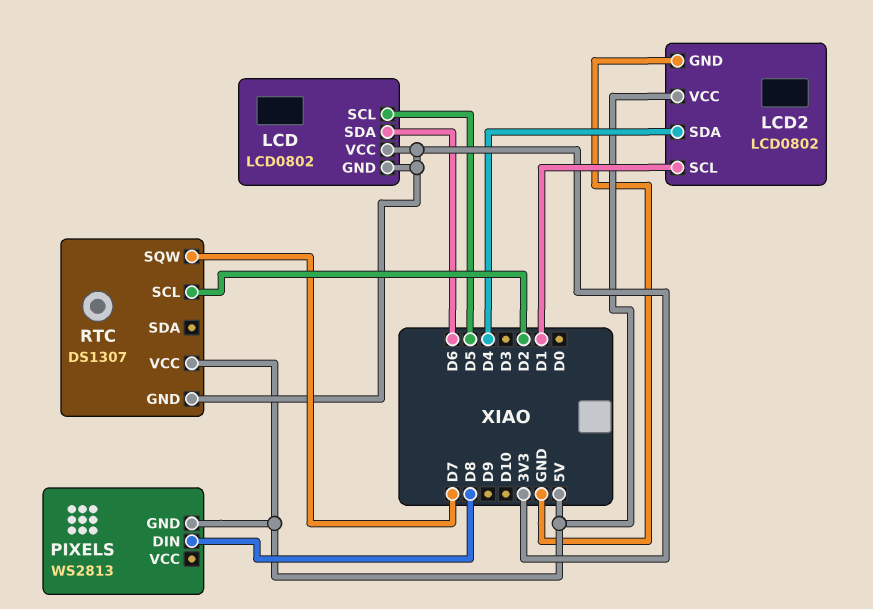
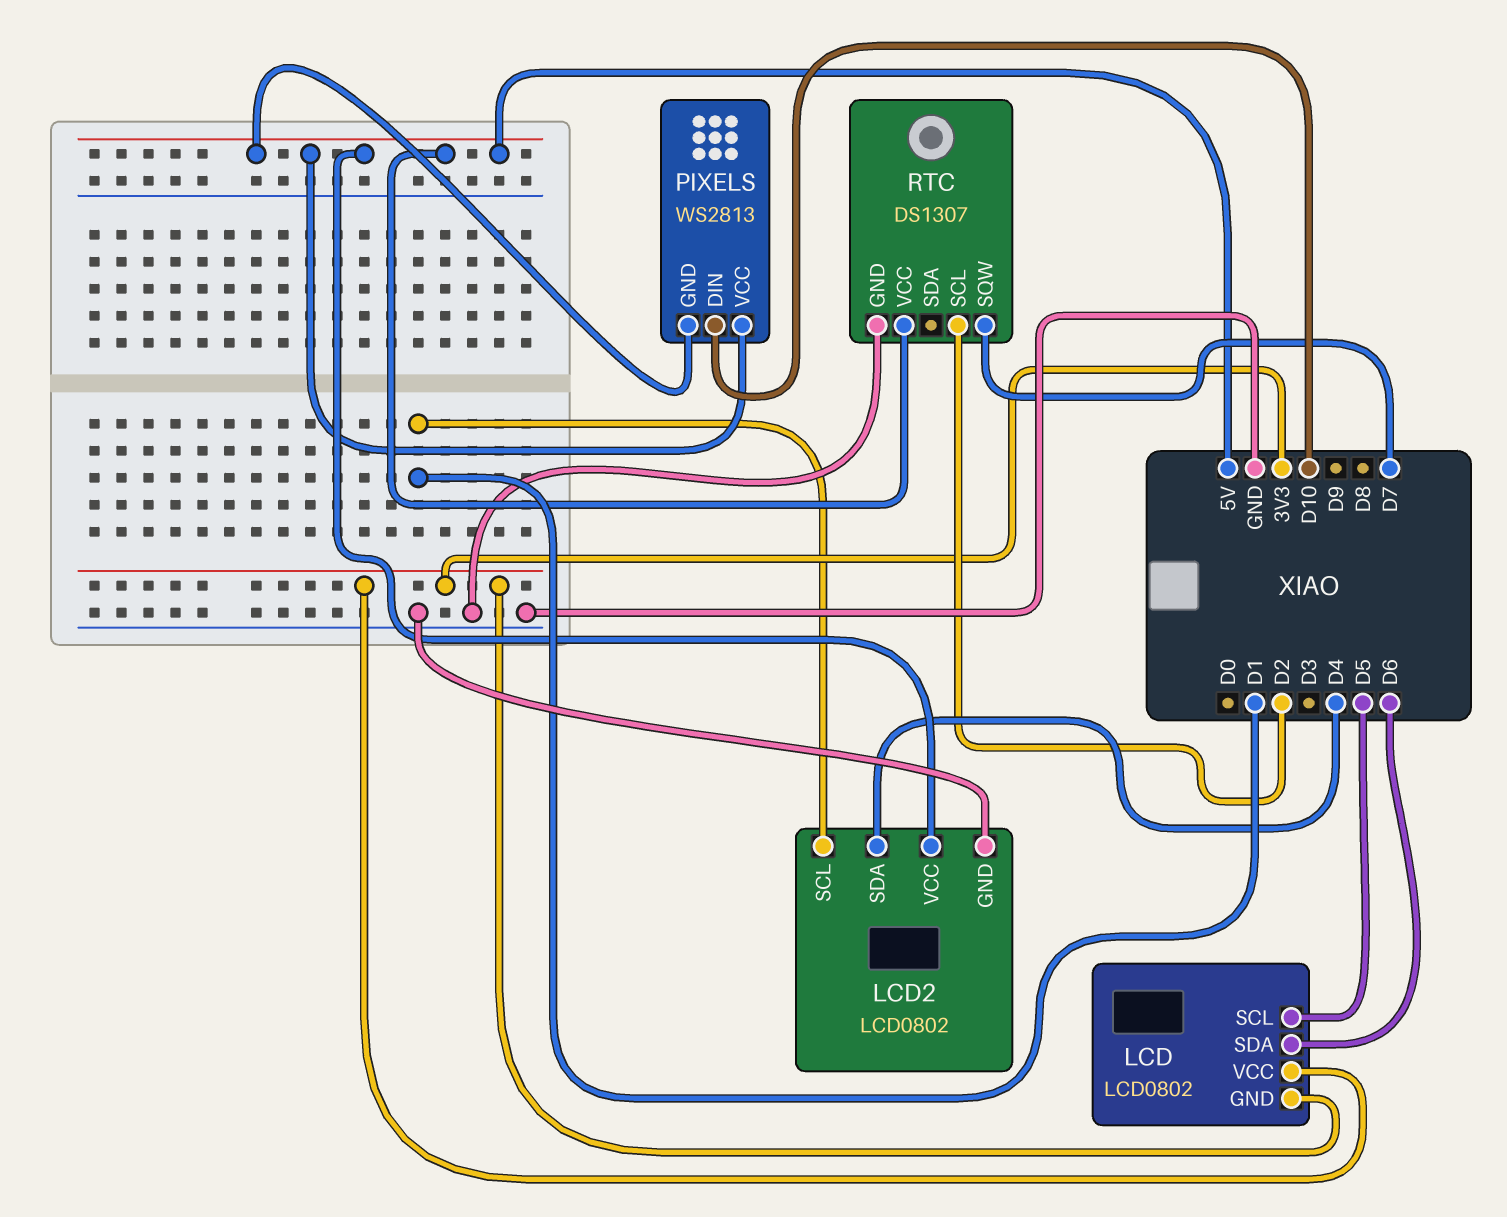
PIXELS pin DIN: D8 -> D10
PIXELS pin VCC: none -> 5V
RTC pin GND: 3V3 -> GND

